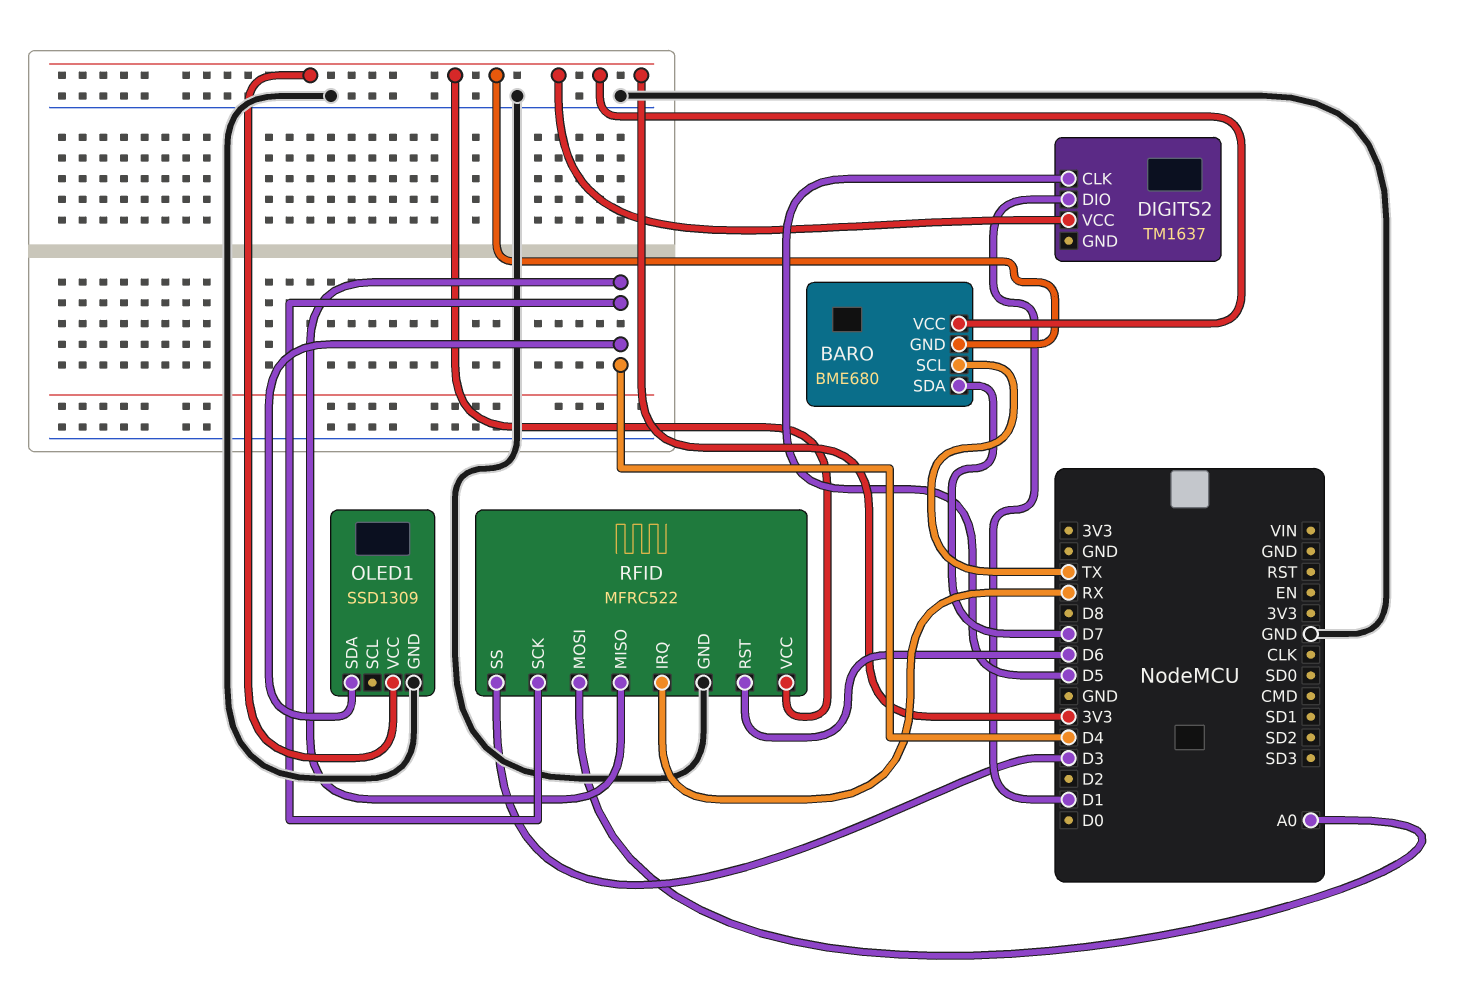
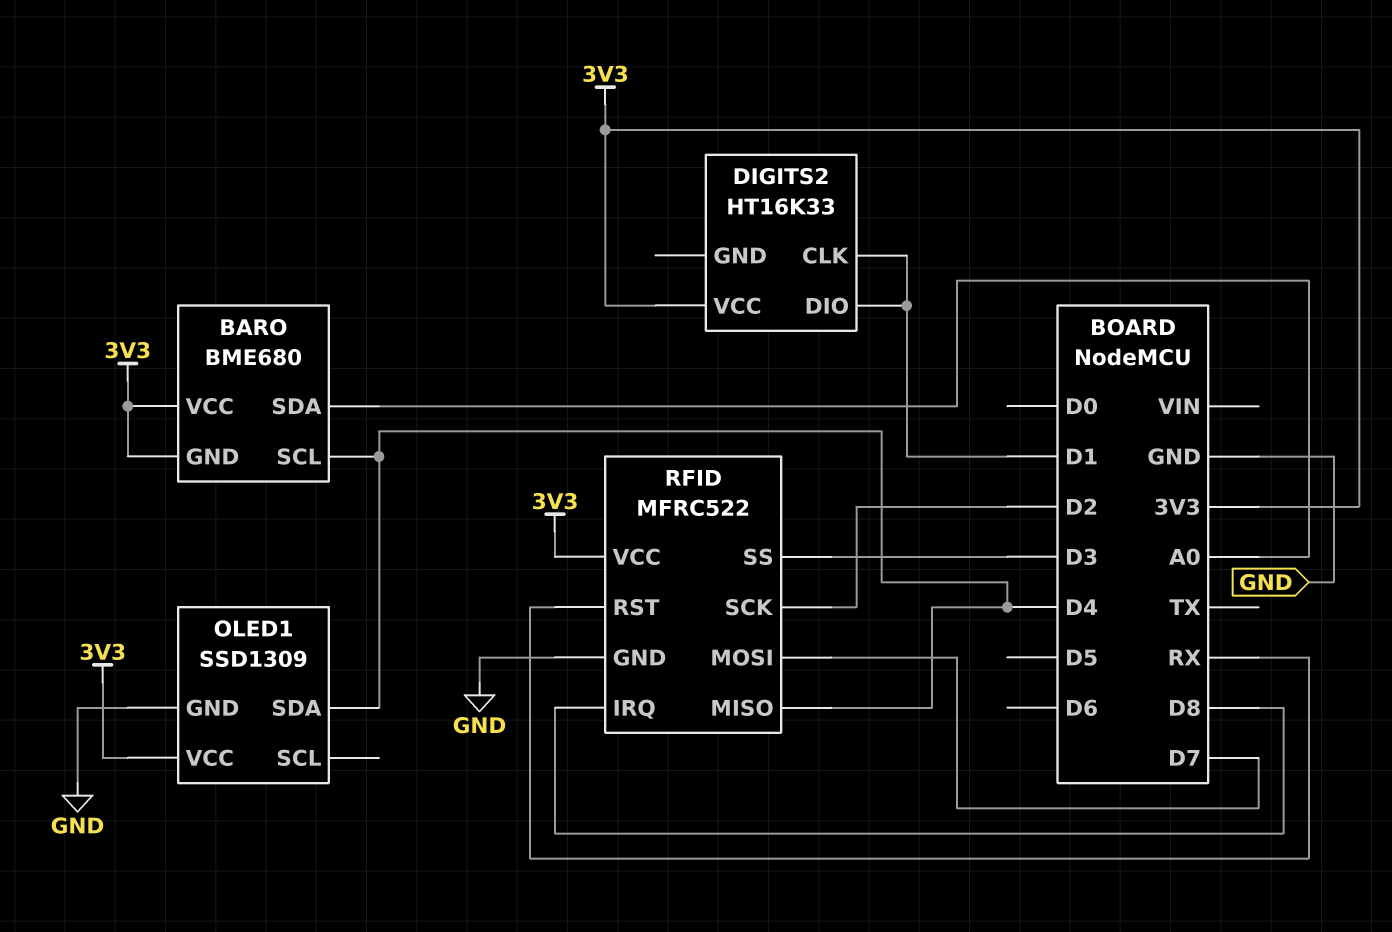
BARO pin SCL: TX -> D4
BARO pin SDA: D7 -> A0
DIGITS2: TM1637 -> HT16K33
DIGITS2 pin CLK: D5 -> D1
RFID pin IRQ: RX -> D8
RFID pin MOSI: A0 -> D7
RFID pin RST: D6 -> RX
RFID pin SCK: D4 -> D2

